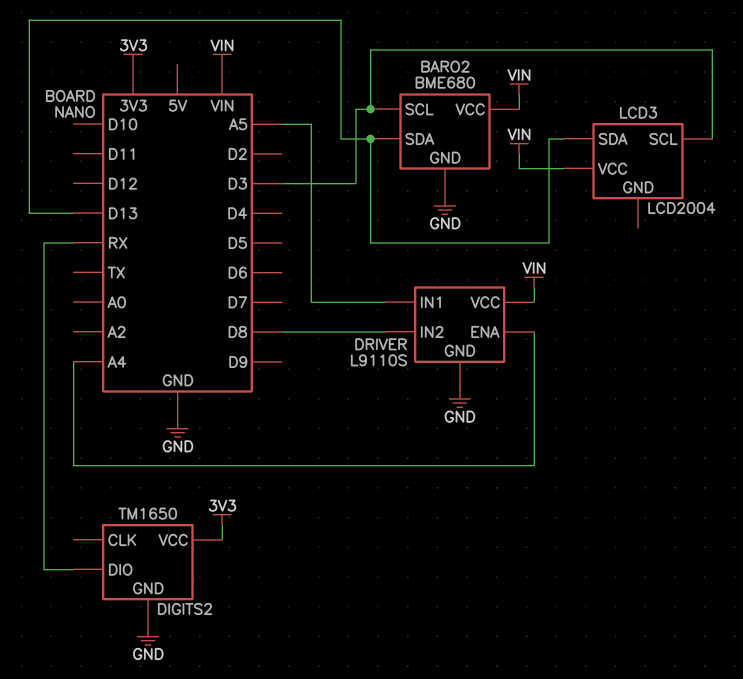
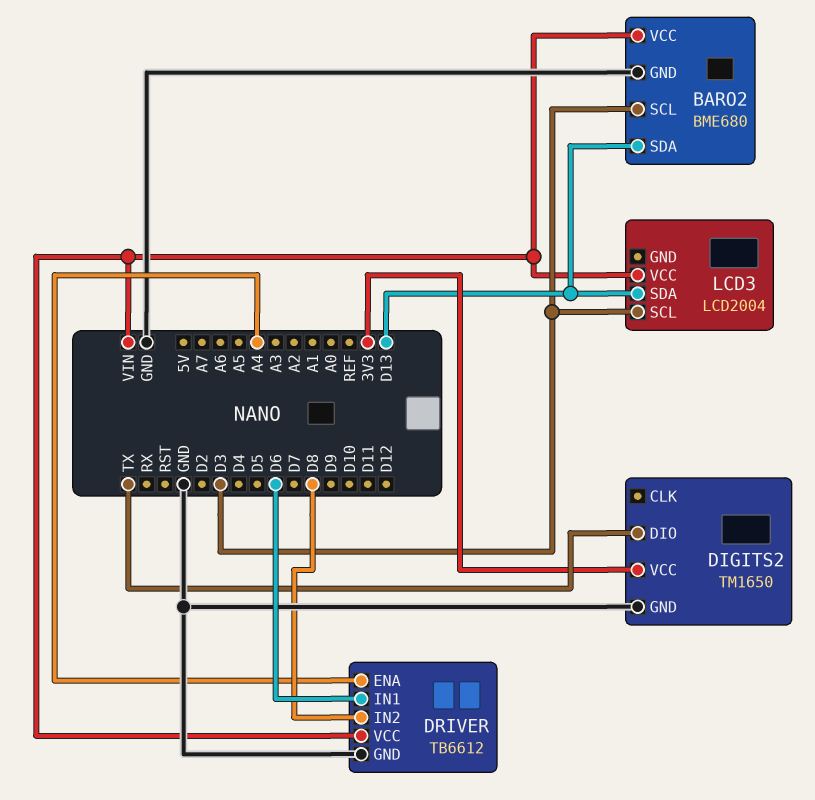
DIGITS2 pin DIO: RX -> TX
DRIVER: L9110S -> TB6612
DRIVER pin IN1: A5 -> D6

